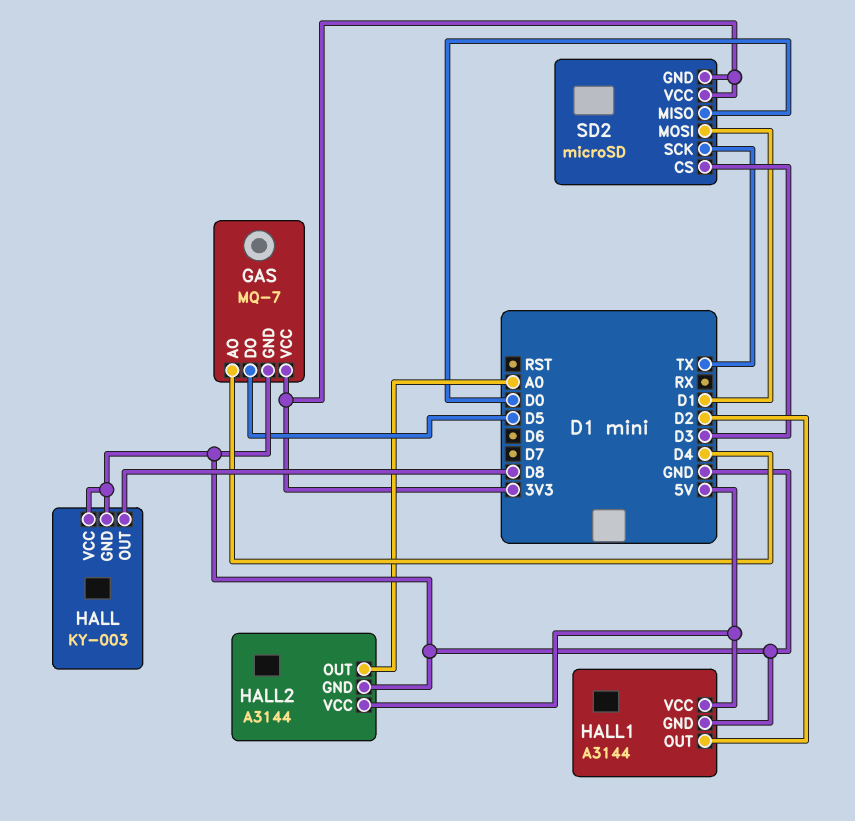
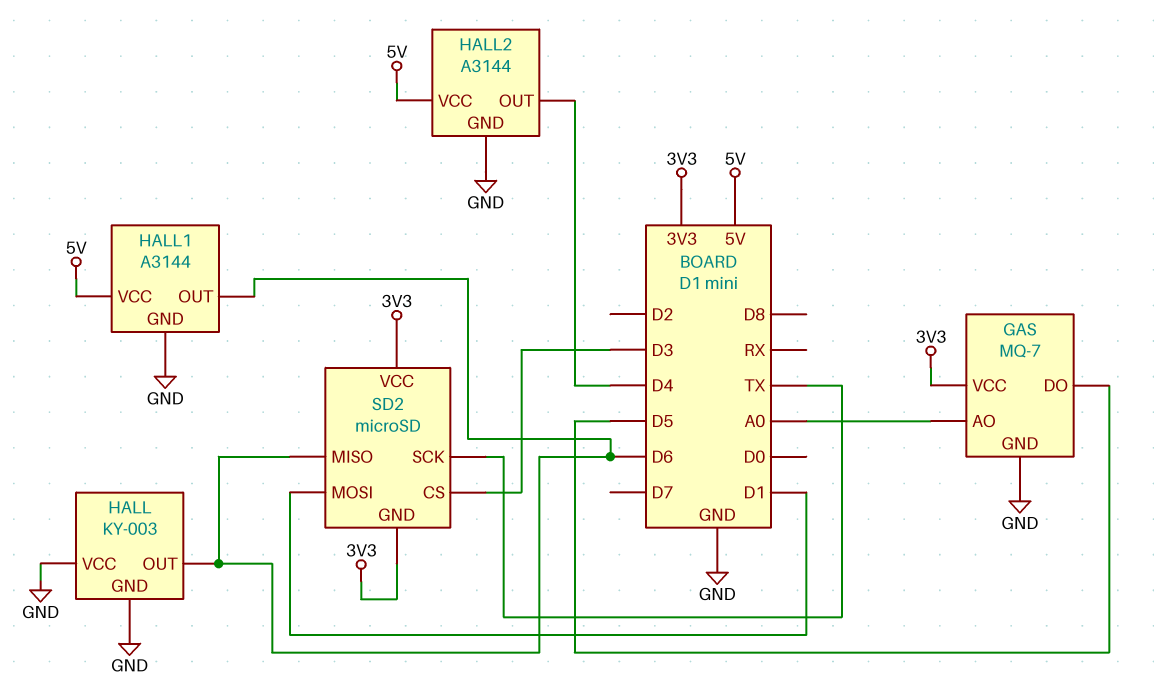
GAS pin AO: D4 -> A0
HALL pin OUT: D8 -> D6
HALL1 pin OUT: D2 -> D6
HALL2 pin OUT: A0 -> D4
SD2 pin MISO: D0 -> D6

